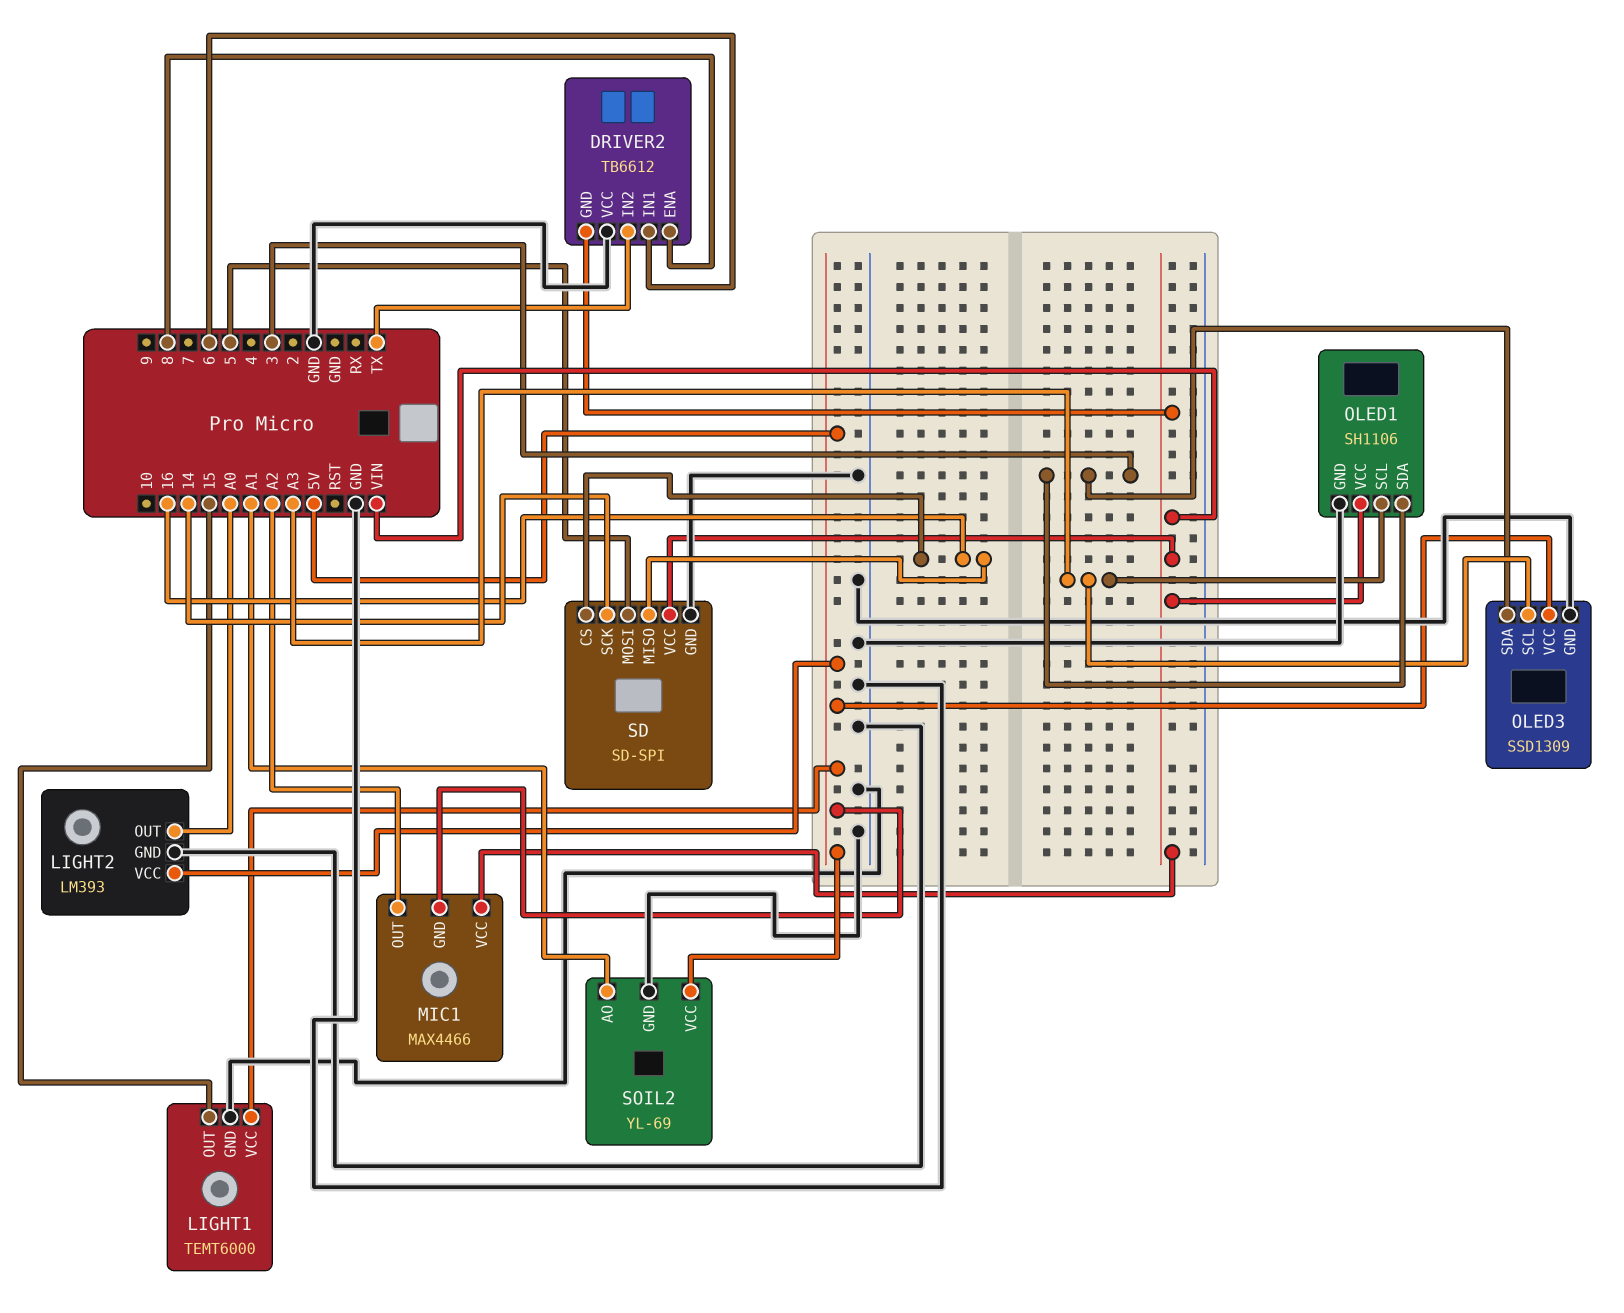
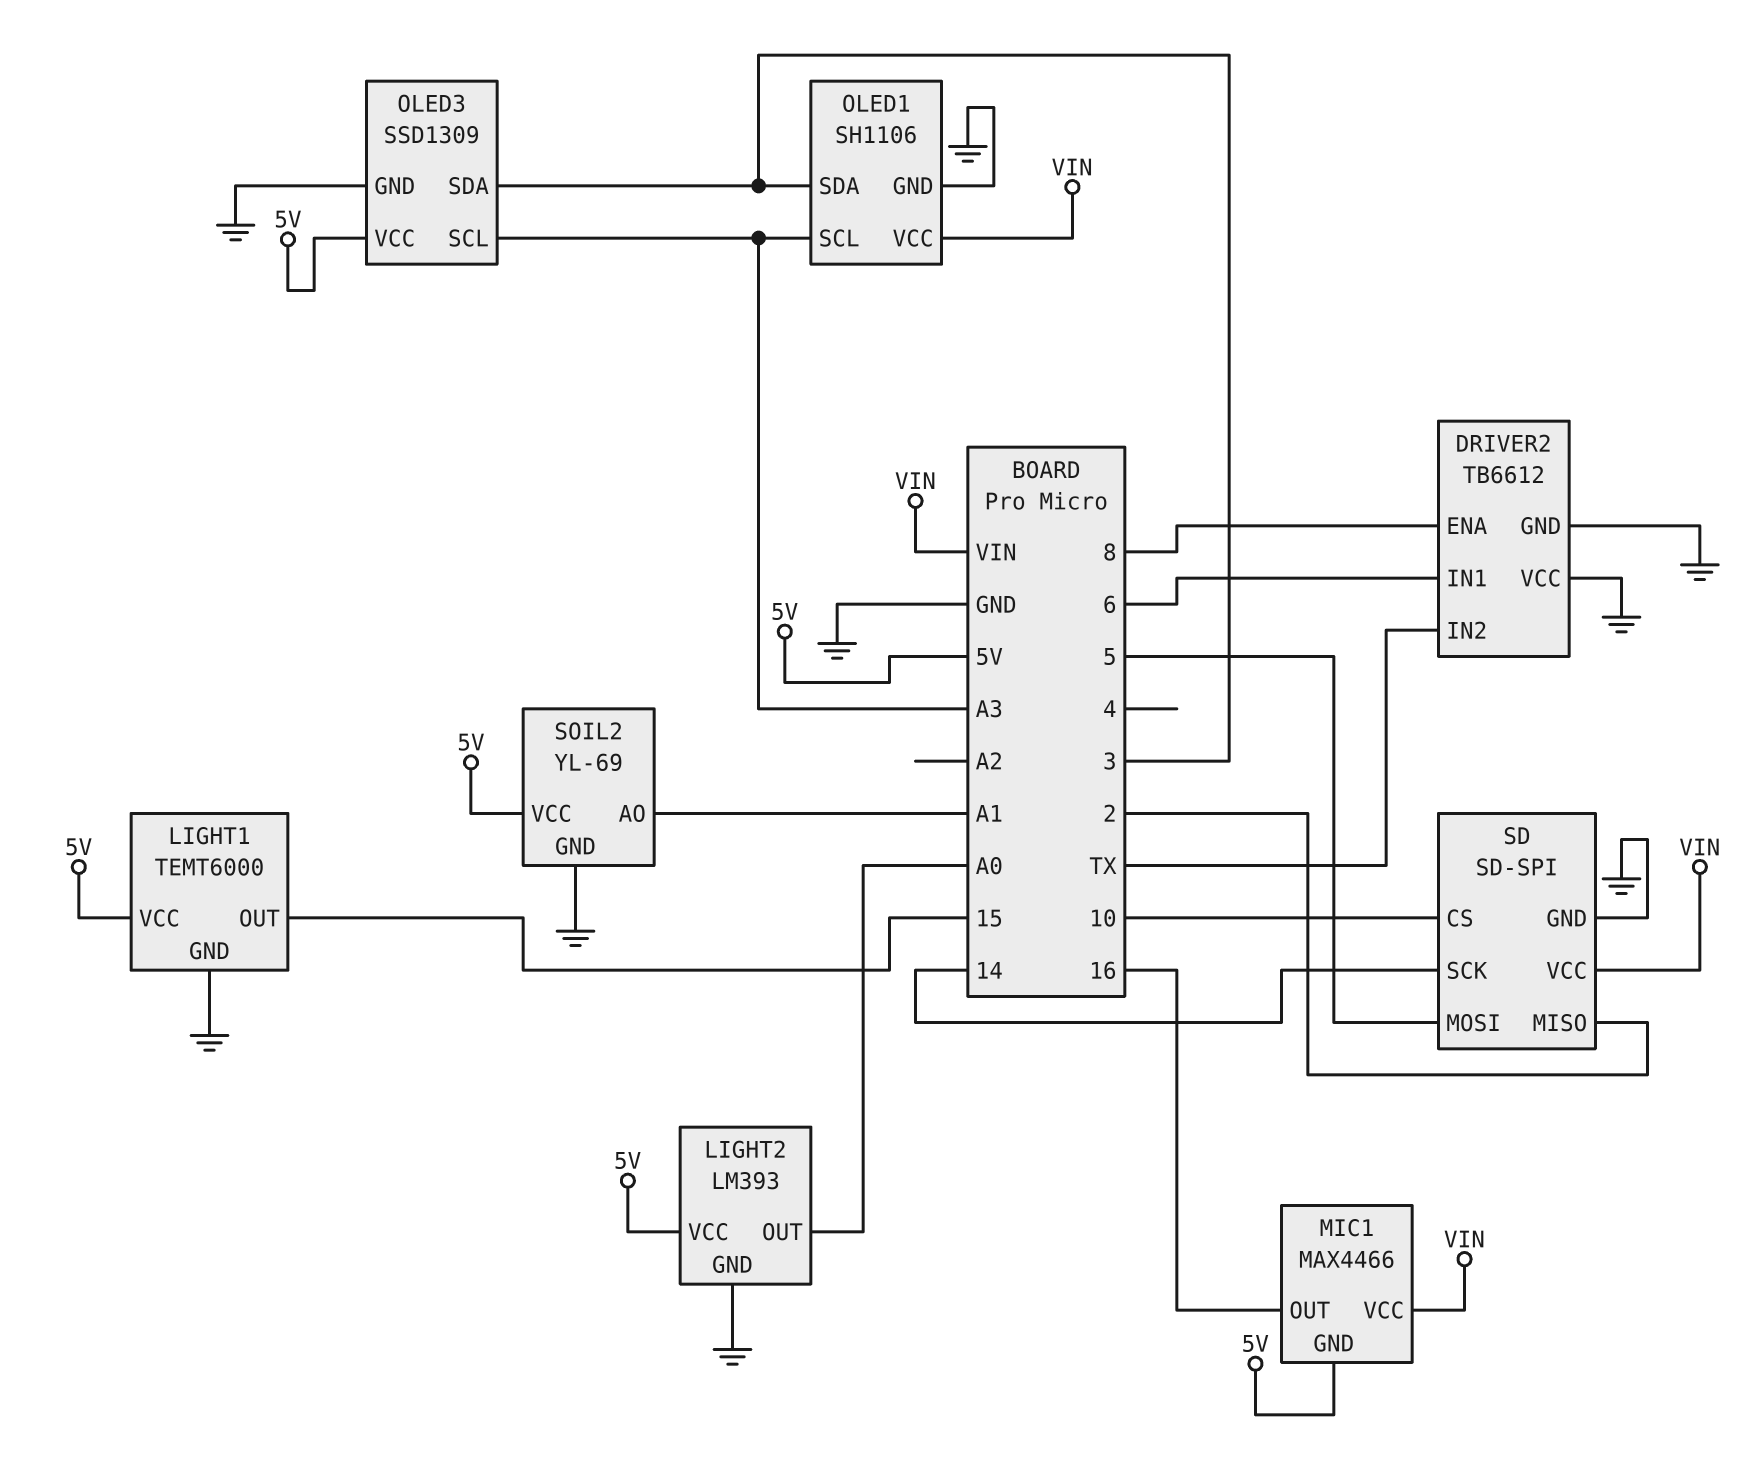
DRIVER2 pin GND: VIN -> GND
MIC1 pin OUT: A2 -> 16
SD pin CS: 16 -> 10
SD pin MISO: 16 -> 2

